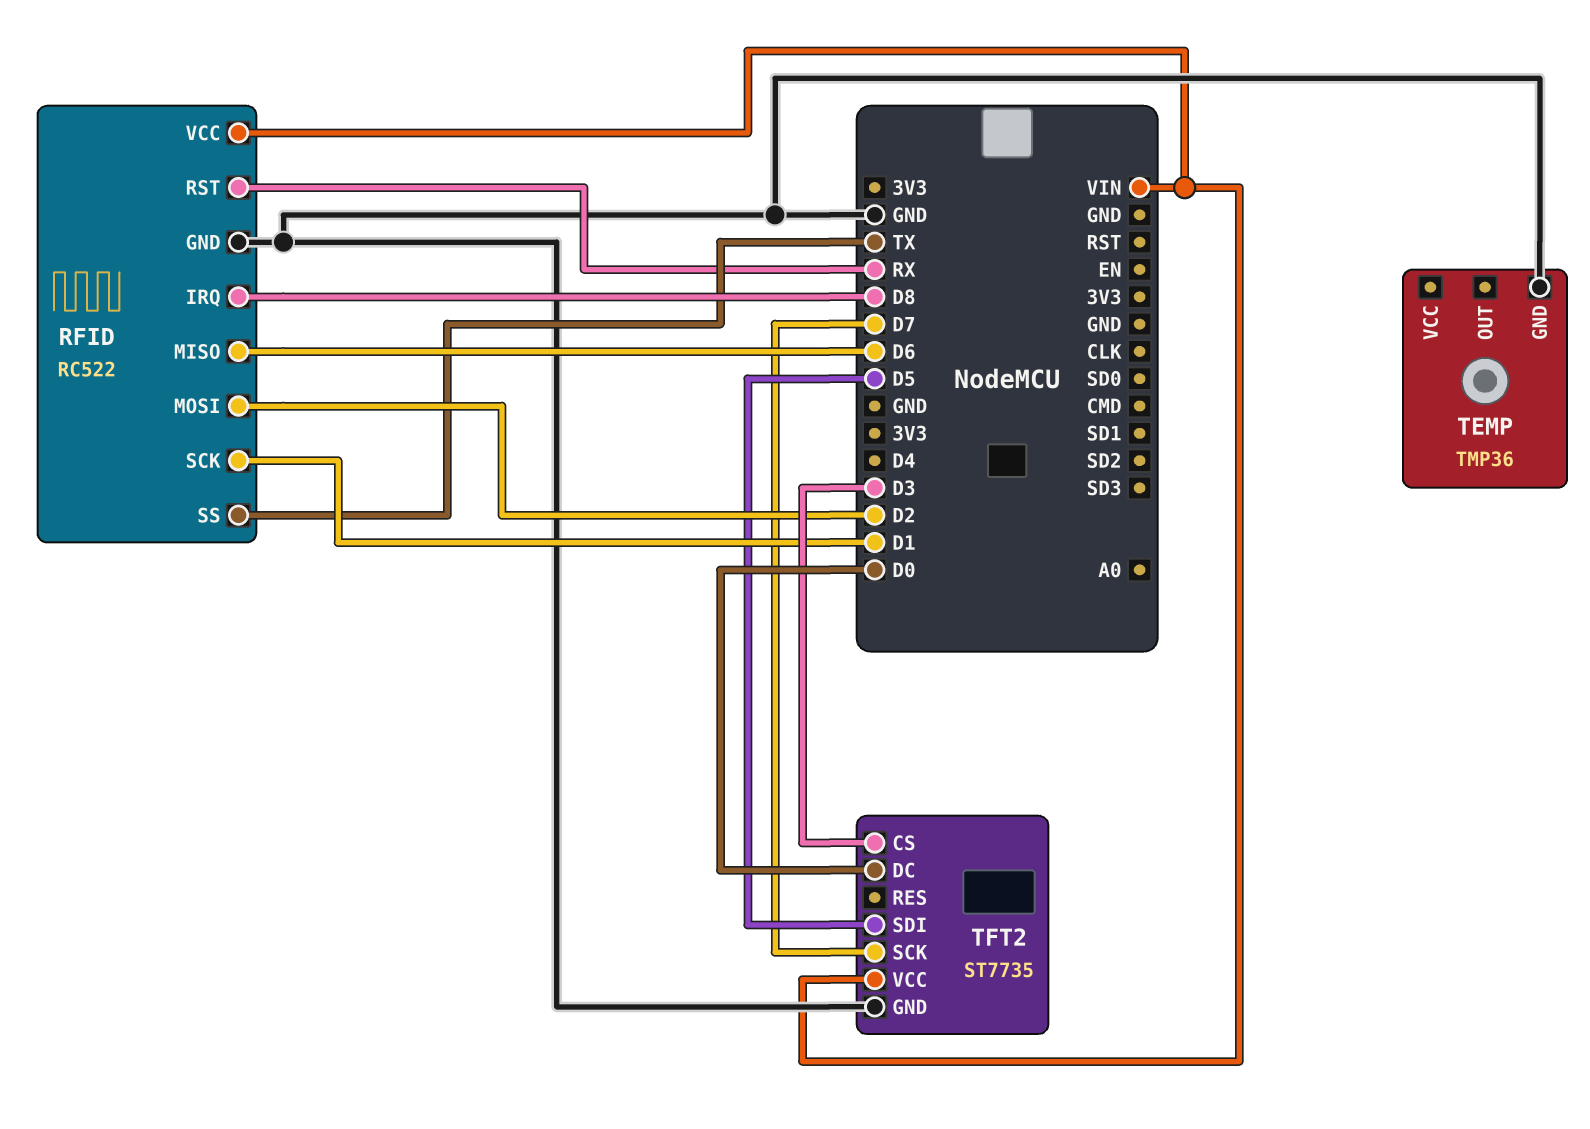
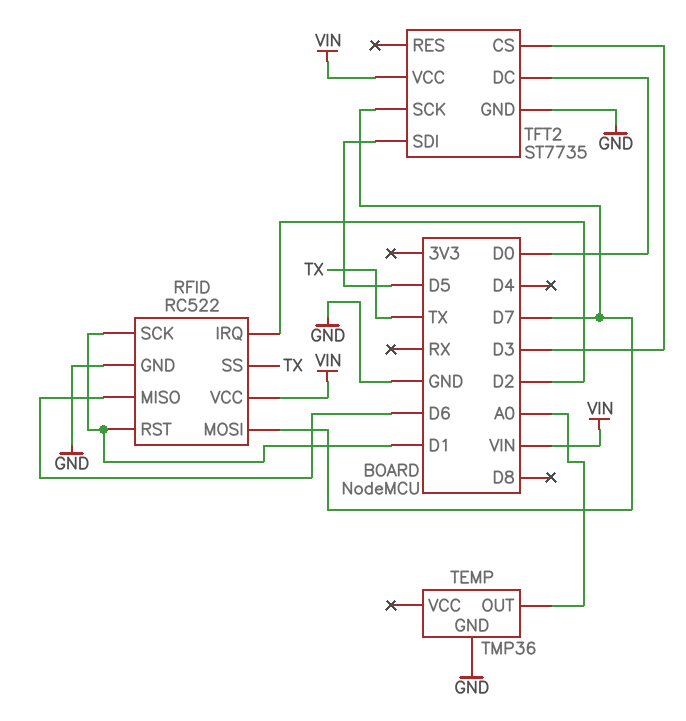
RFID pin IRQ: D8 -> D2
RFID pin MOSI: D2 -> D7
RFID pin RST: RX -> D1
TEMP pin OUT: none -> A0

